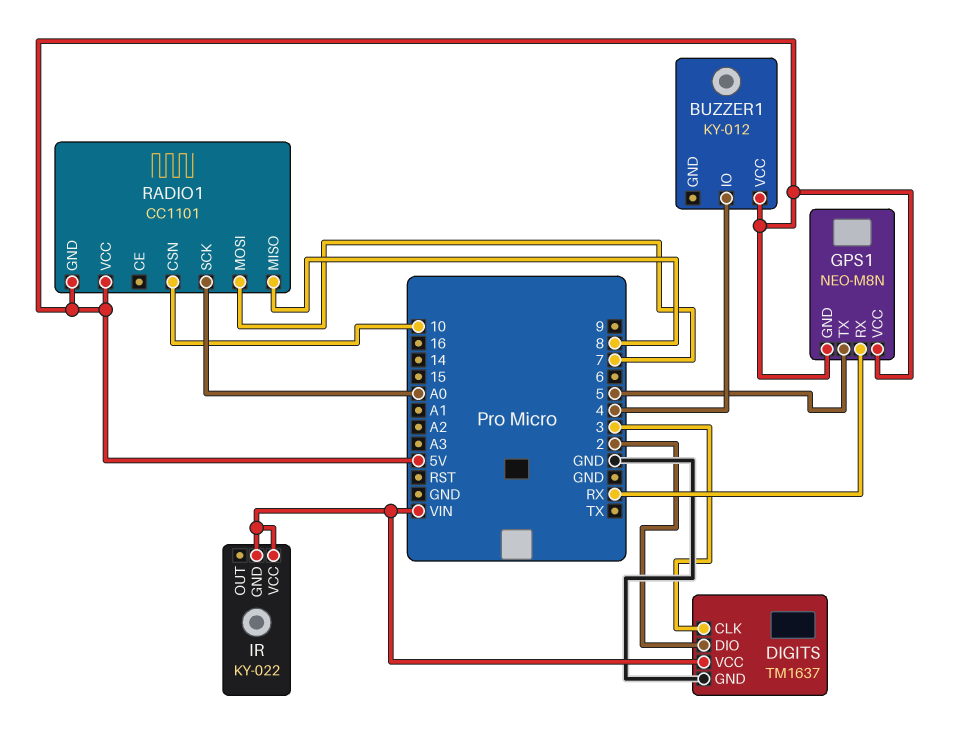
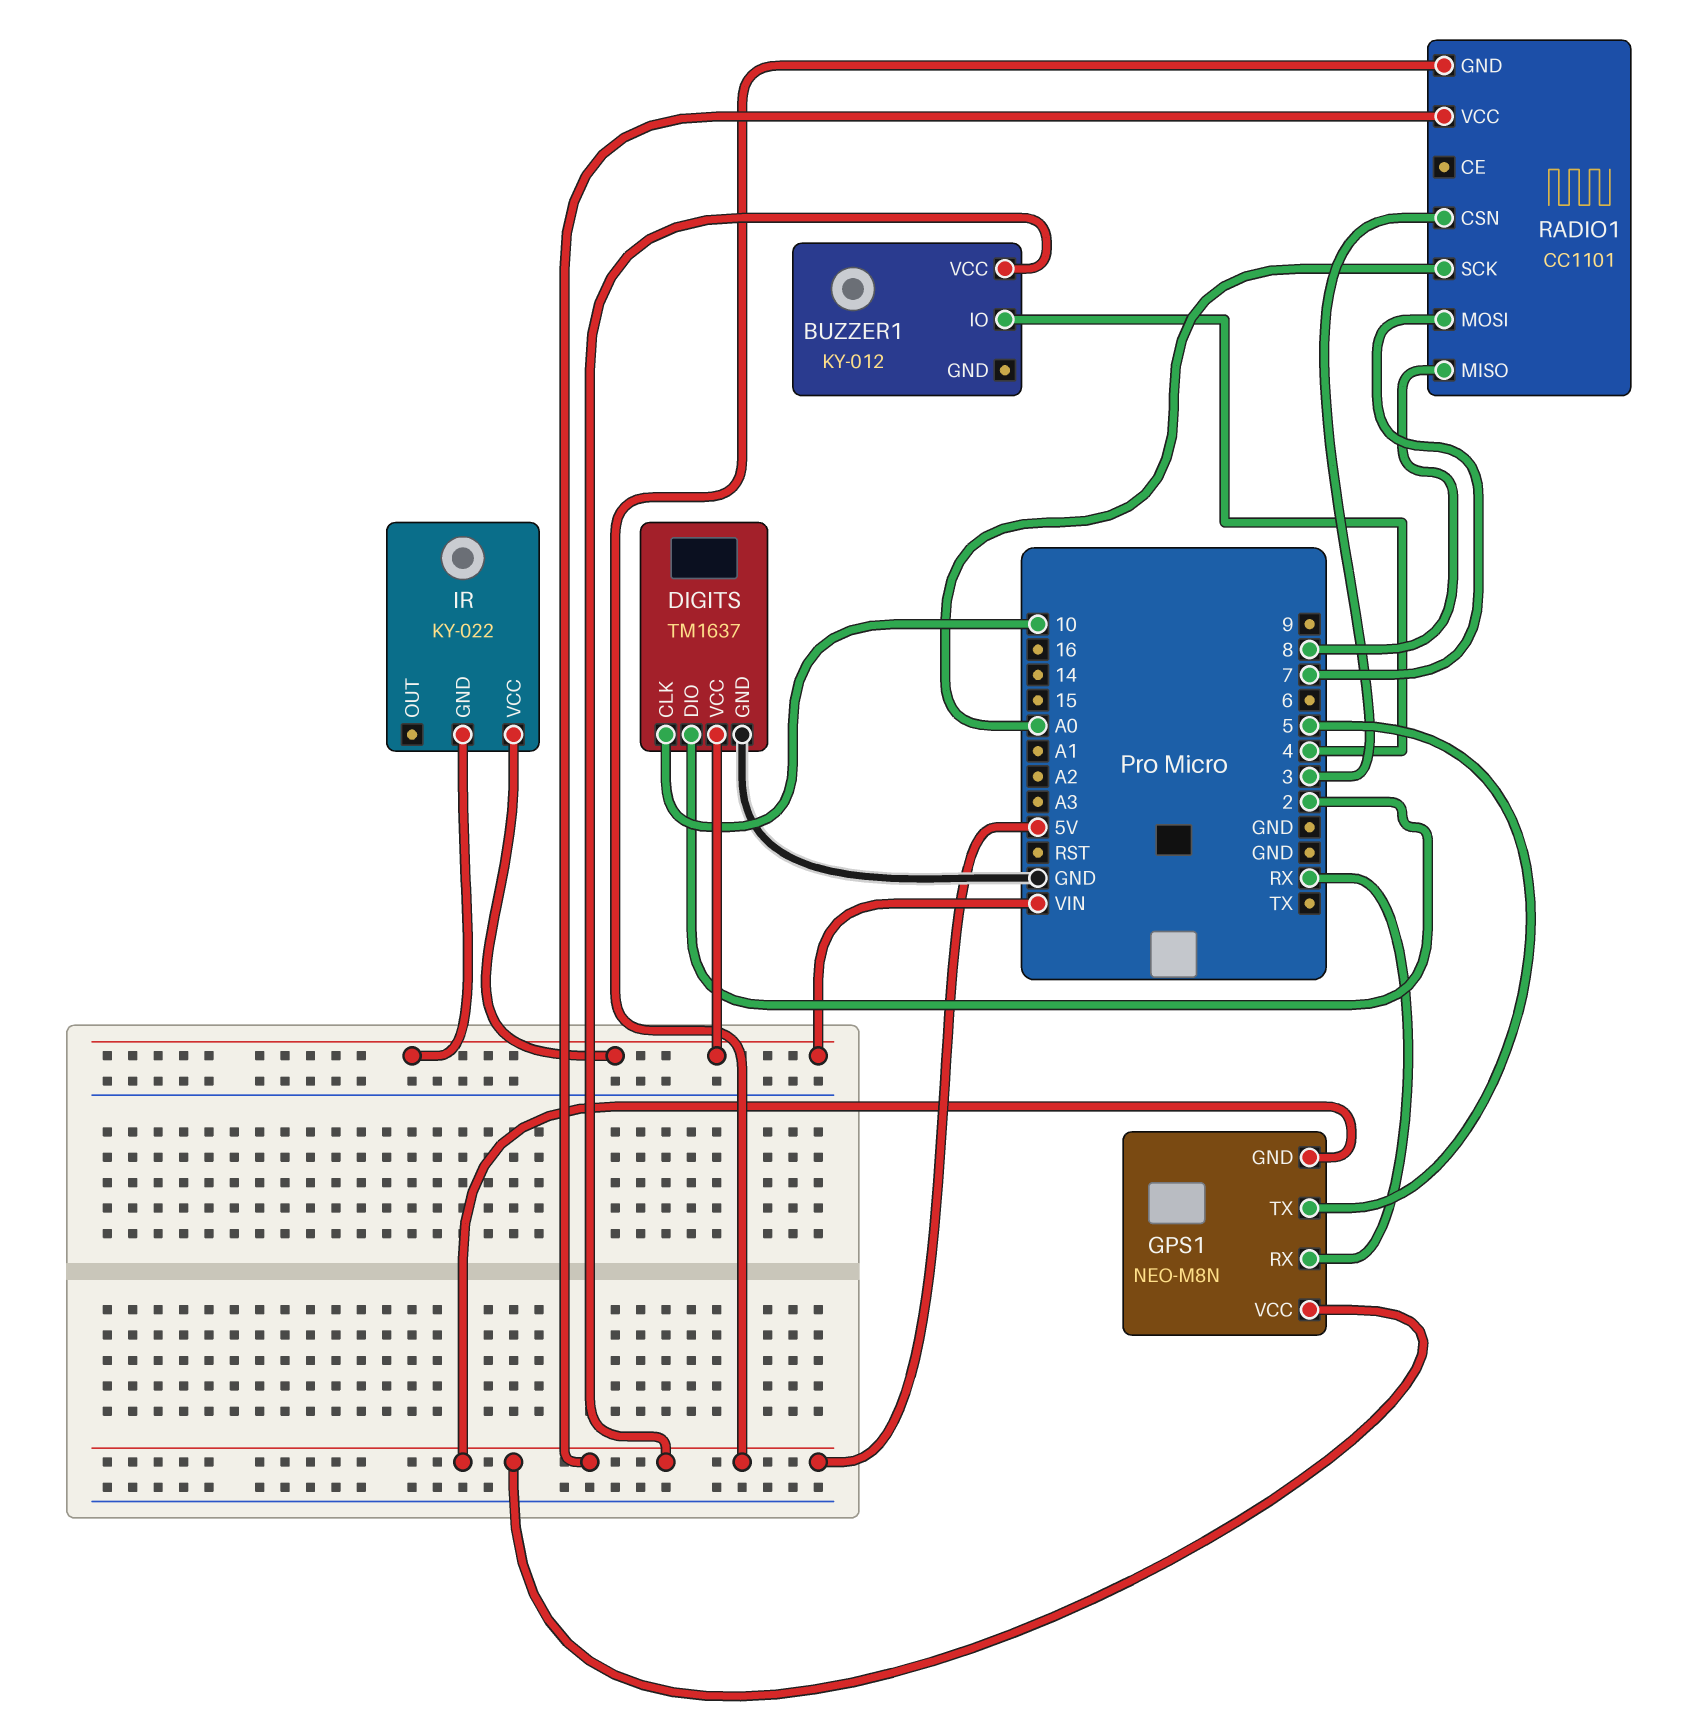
DIGITS pin CLK: 3 -> 10
RADIO1 pin CSN: 10 -> 3

